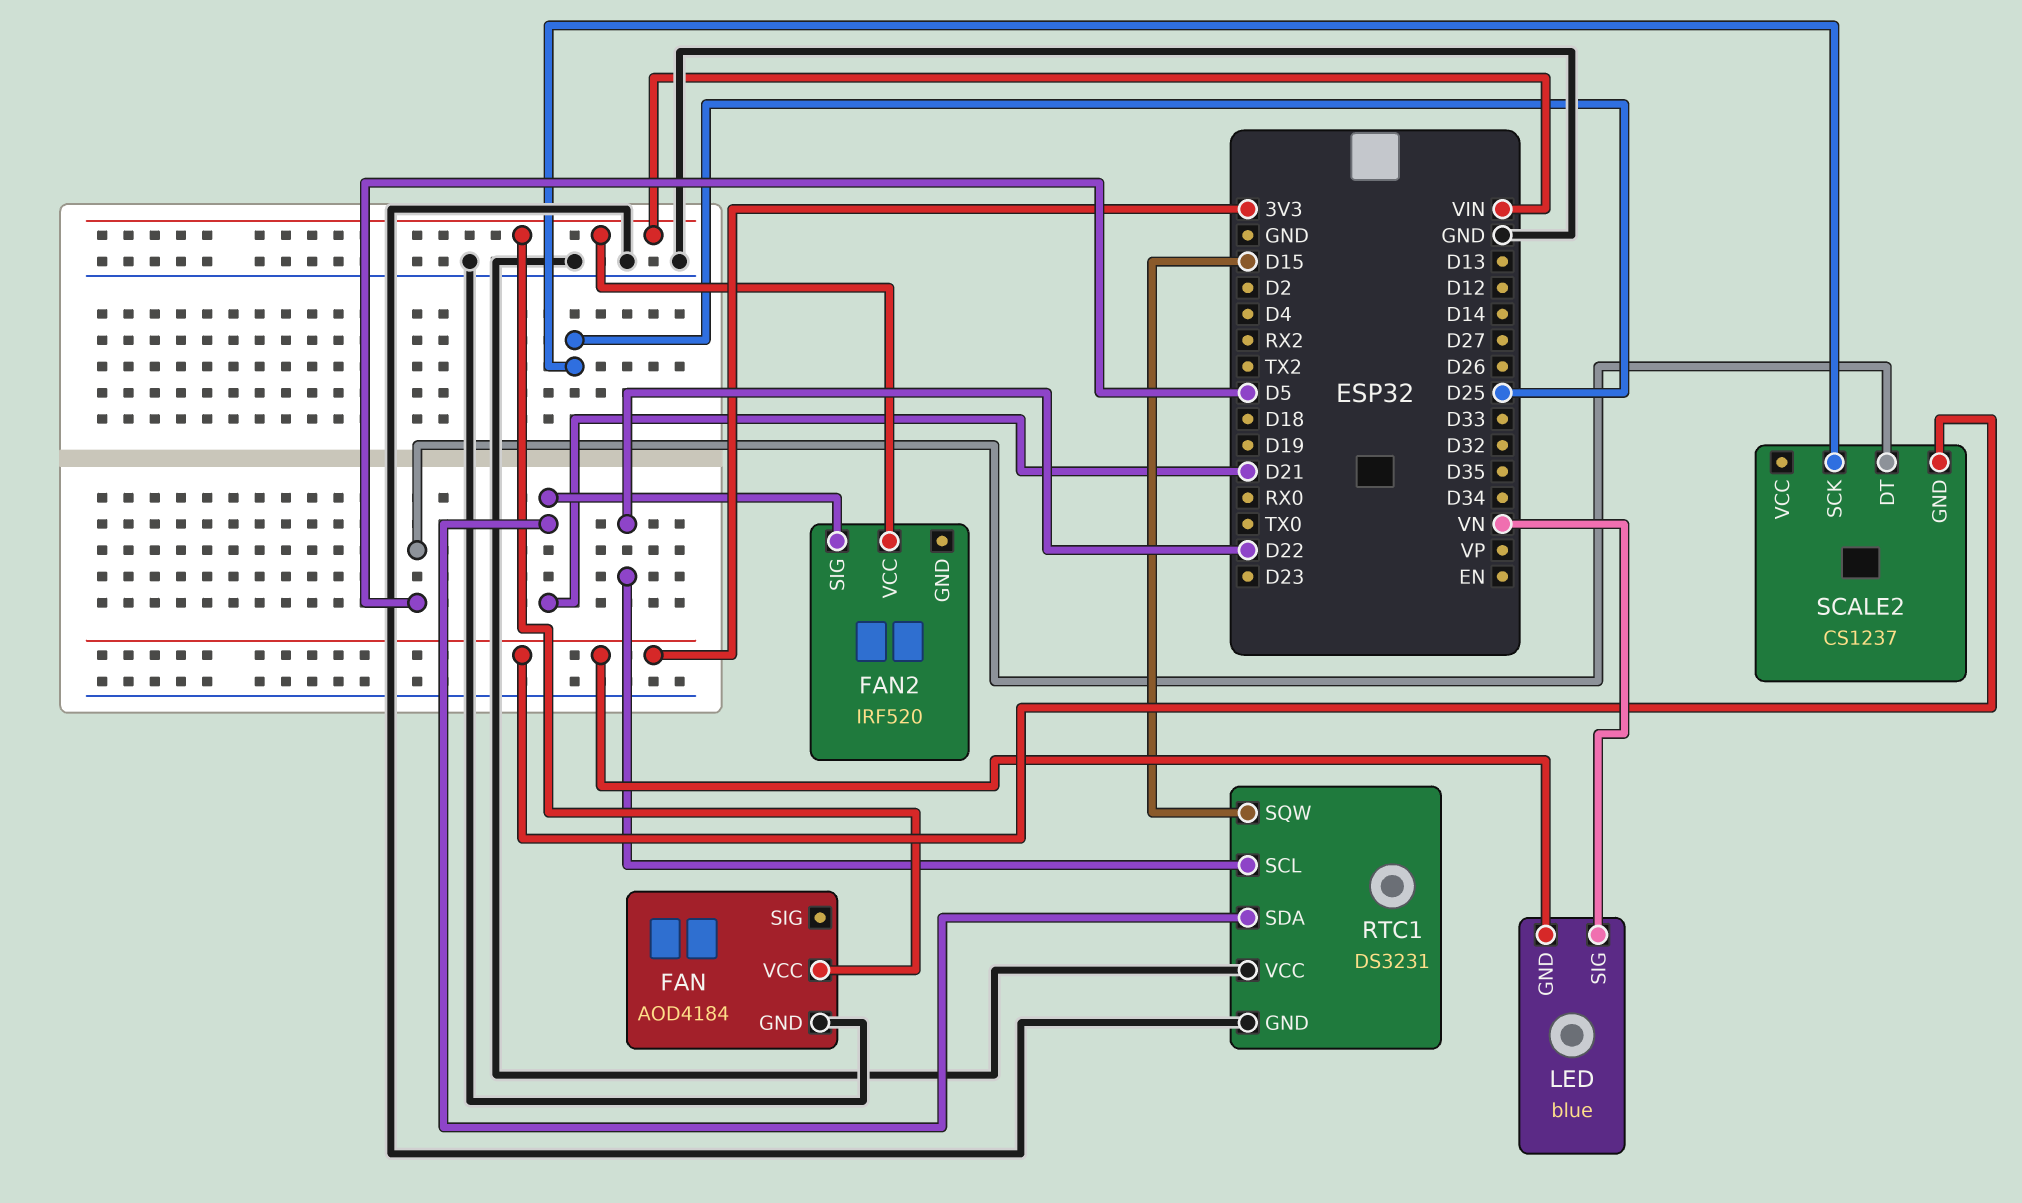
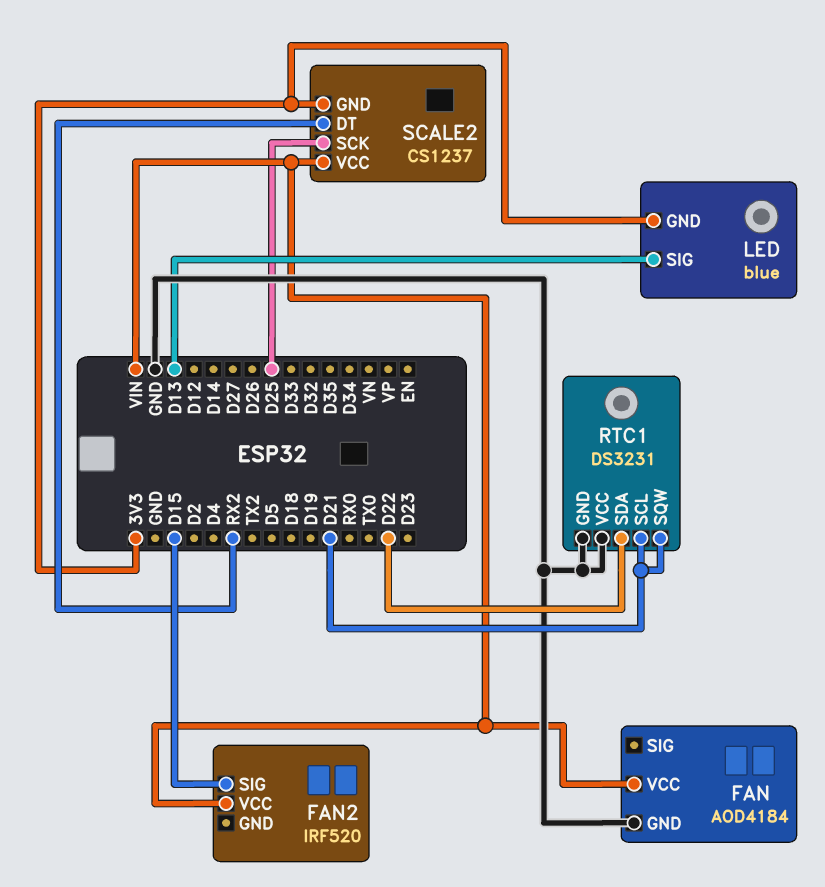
FAN2 pin SIG: D21 -> D15
LED pin SIG: VN -> D13
RTC1 pin SCL: D22 -> D21
RTC1 pin SDA: D21 -> D22
RTC1 pin SQW: D15 -> D21
SCALE2 pin DT: D5 -> RX2
SCALE2 pin VCC: none -> VIN

